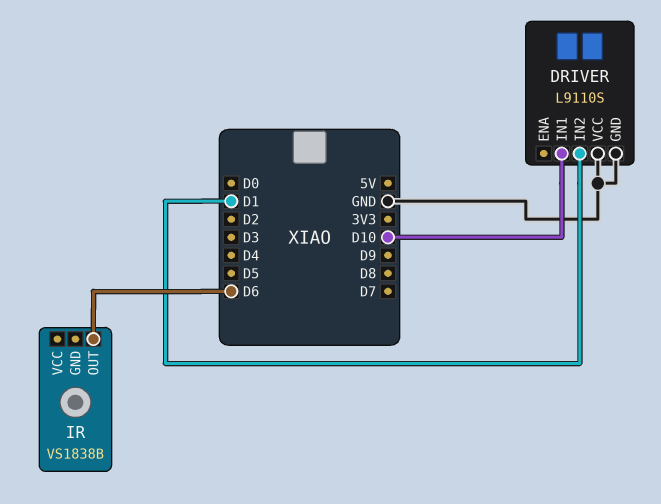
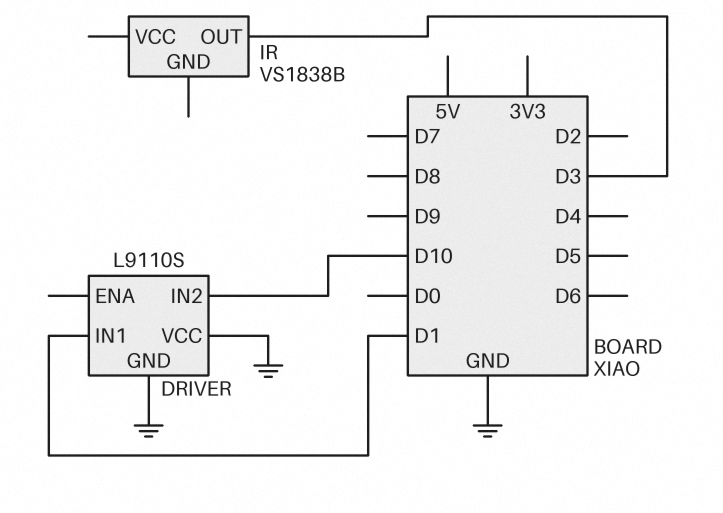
DRIVER pin IN1: D10 -> D1
DRIVER pin IN2: D1 -> D10
IR pin OUT: D6 -> D3

